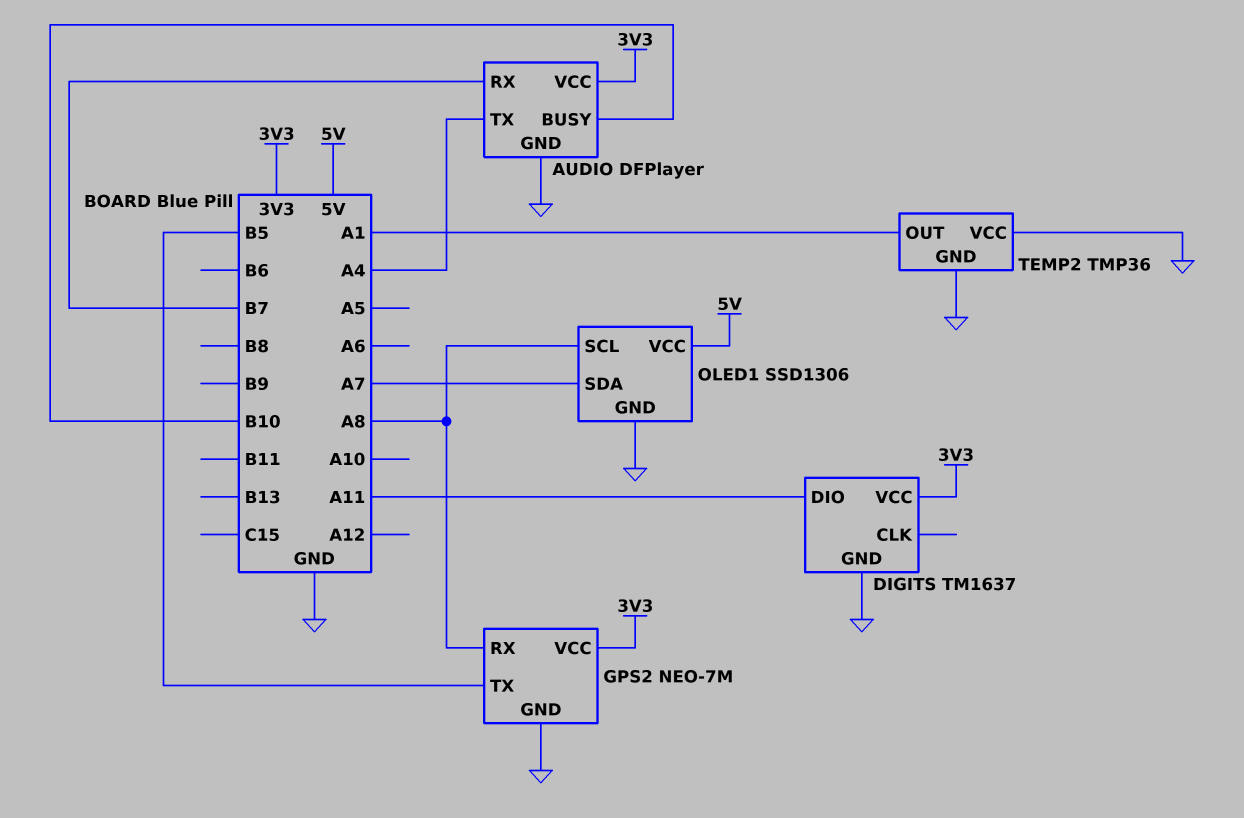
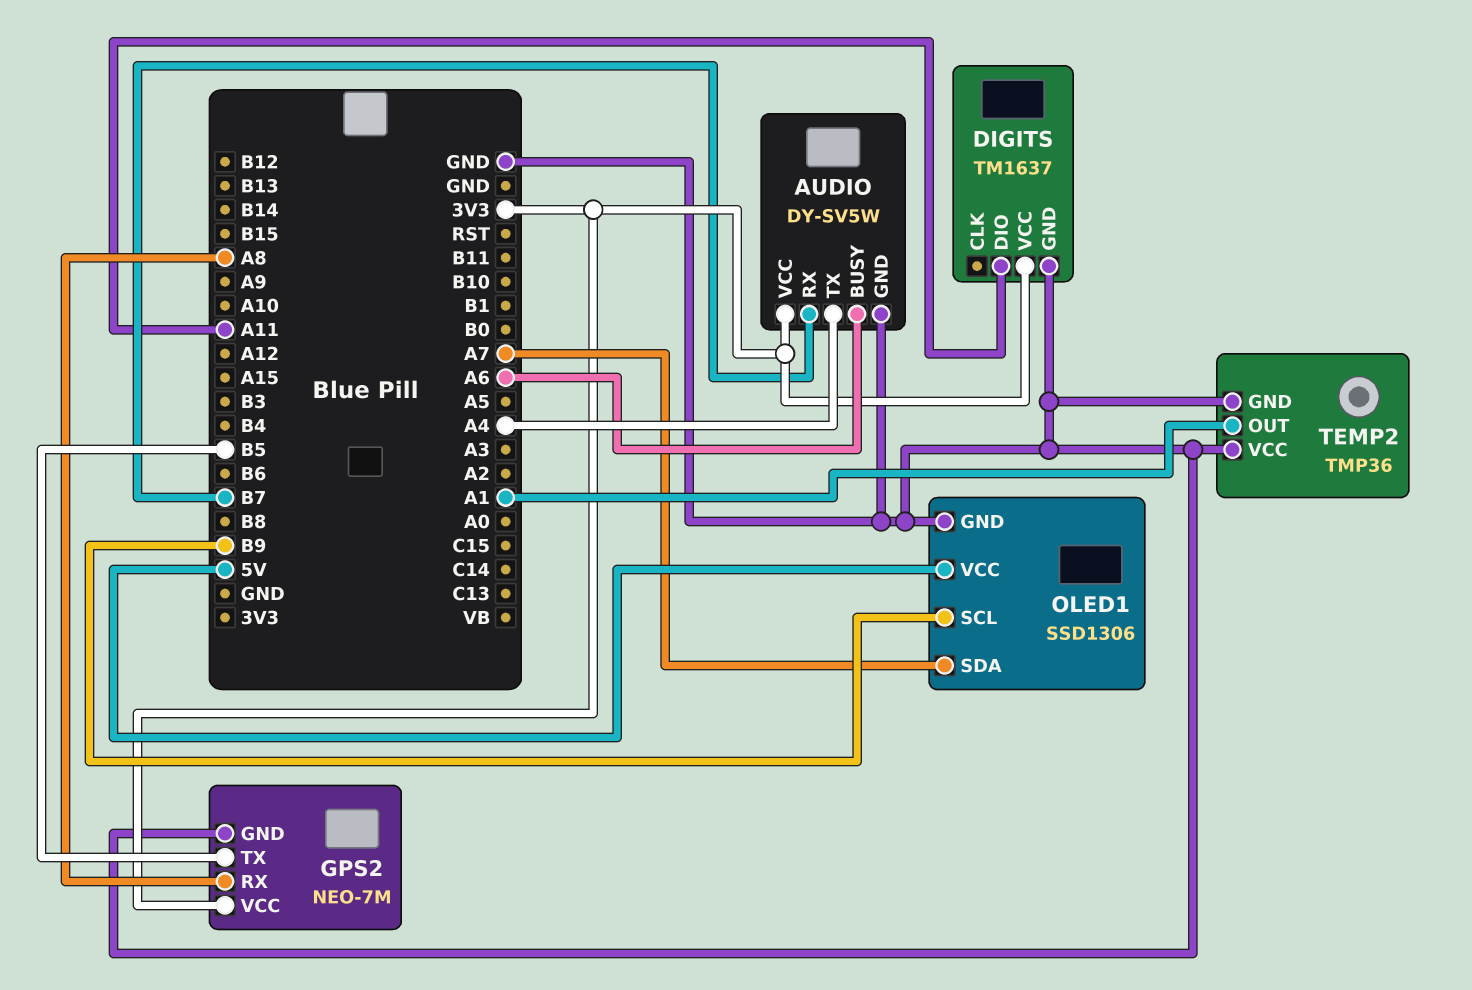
AUDIO: DFPlayer -> DY-SV5W
AUDIO pin BUSY: B10 -> A6
OLED1 pin SCL: A8 -> B9

